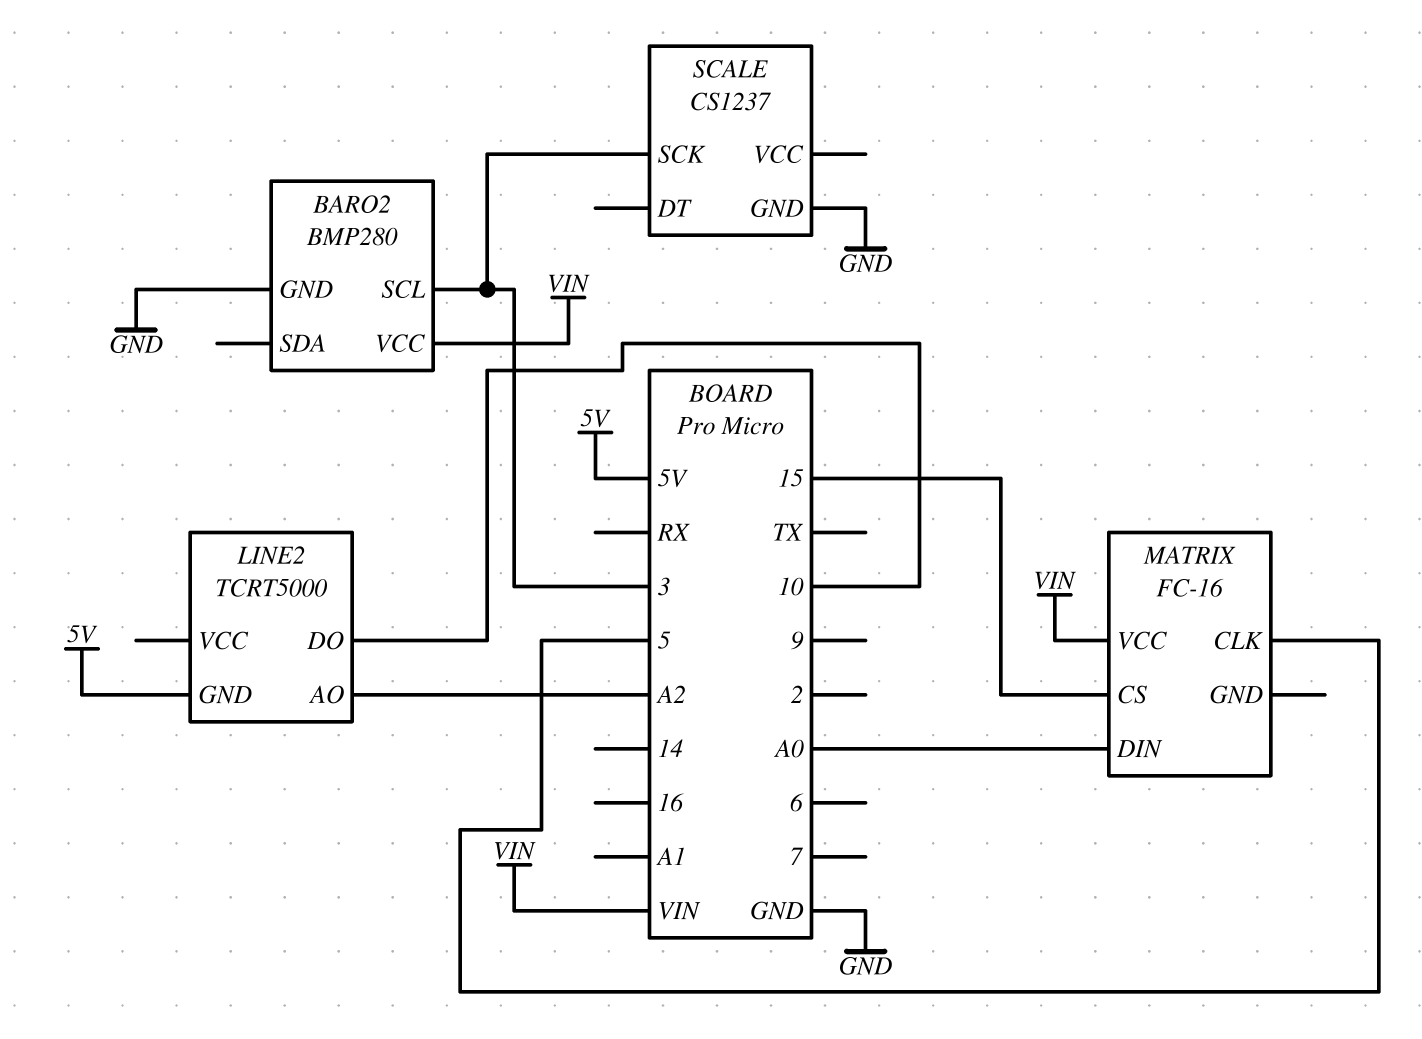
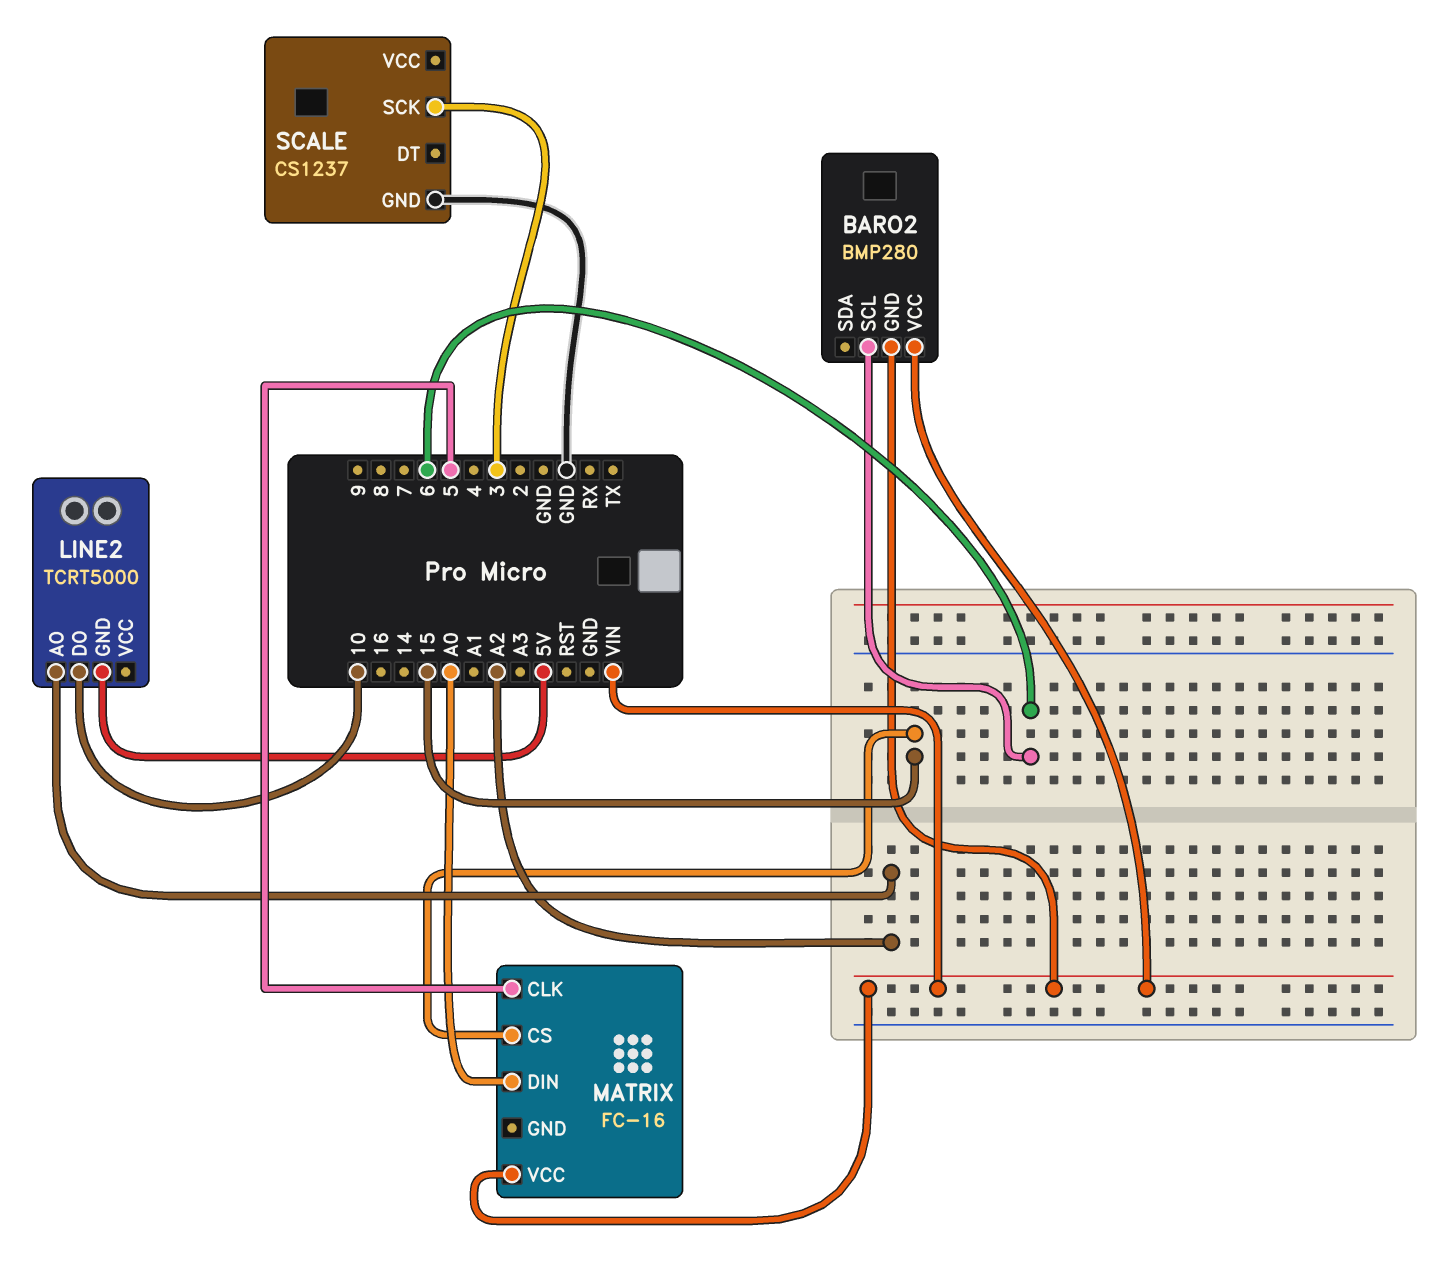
BARO2 pin GND: GND -> VIN
BARO2 pin SCL: 3 -> 6

